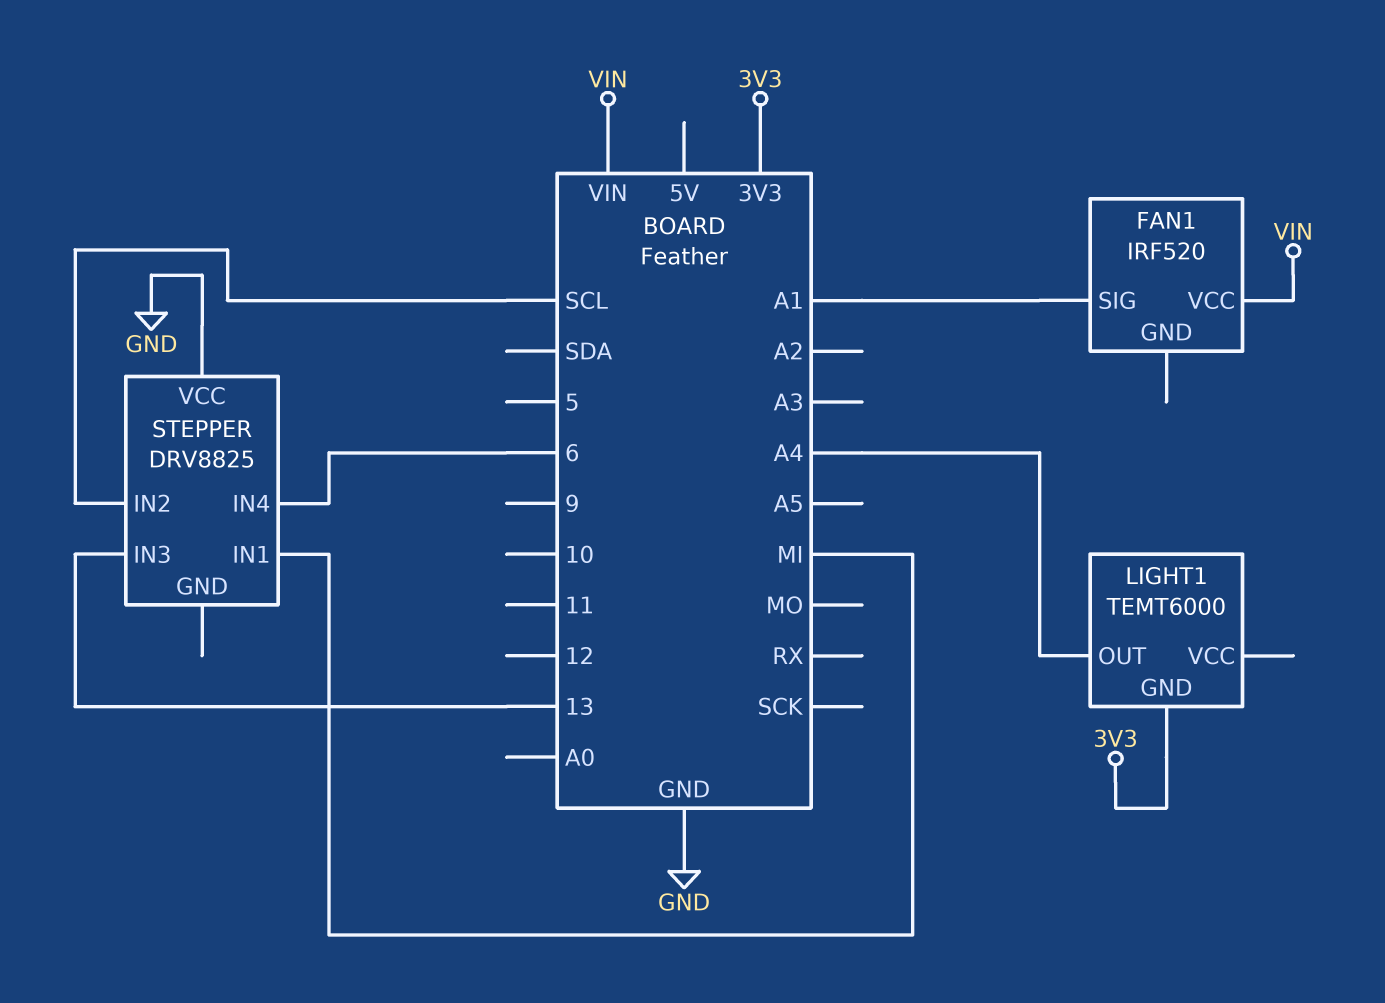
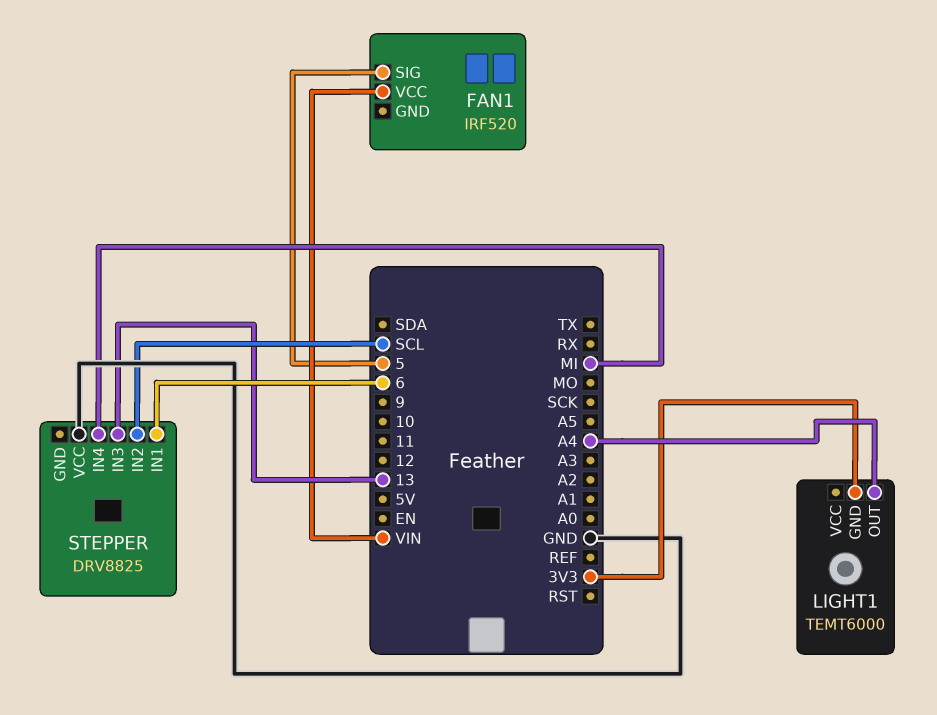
FAN1 pin SIG: A1 -> 5
STEPPER pin IN1: MI -> 6
STEPPER pin IN4: 6 -> MI

